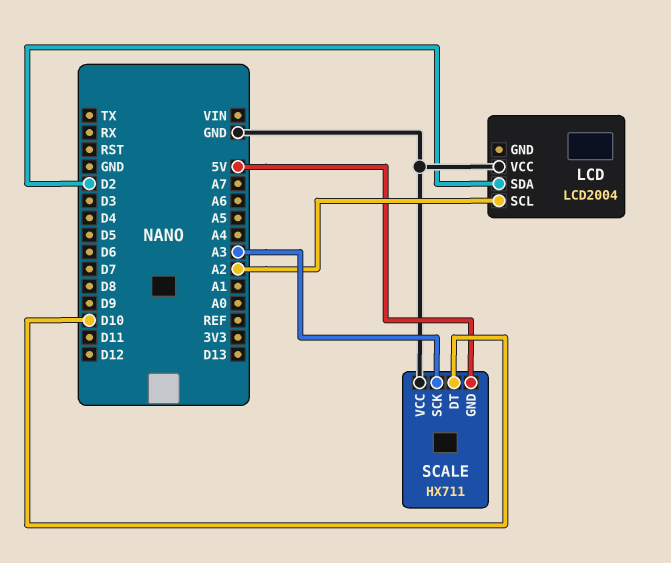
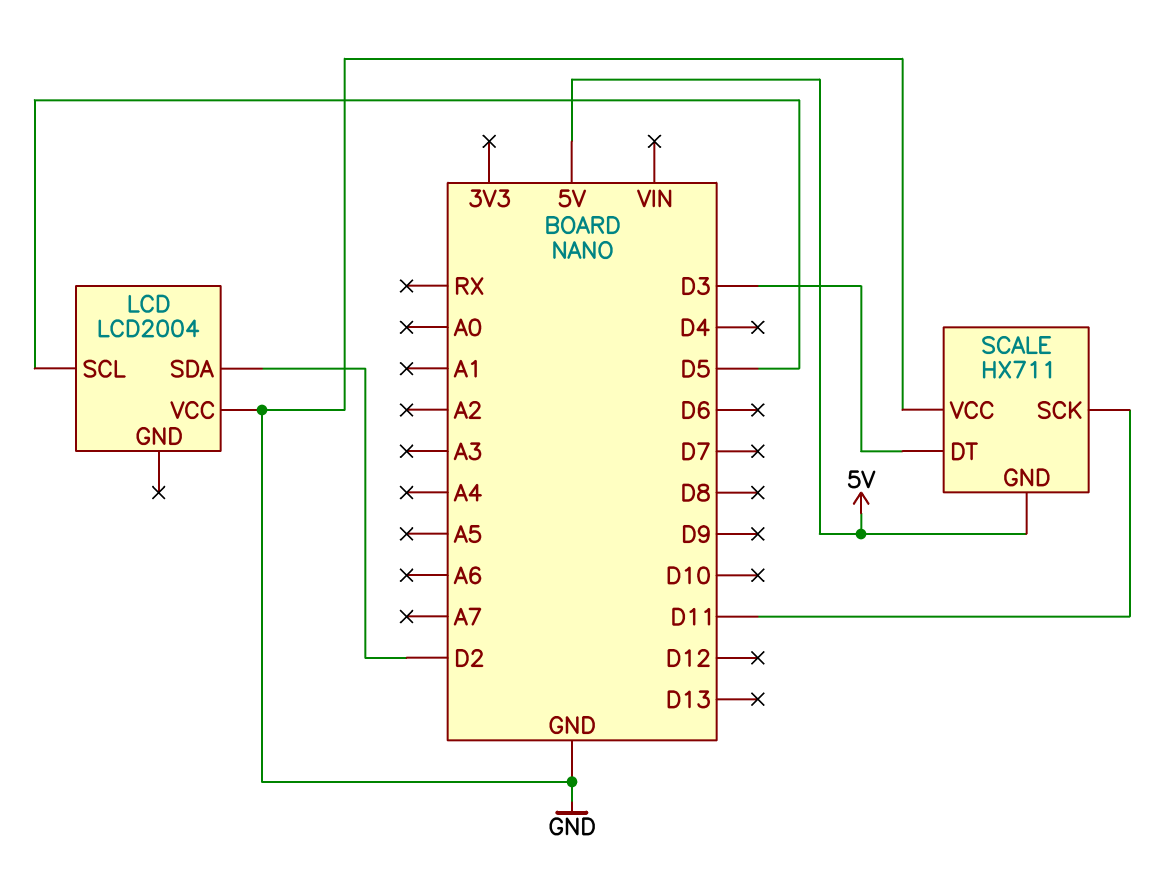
LCD pin SCL: A2 -> D5
SCALE pin DT: D10 -> D3
SCALE pin SCK: A3 -> D11

